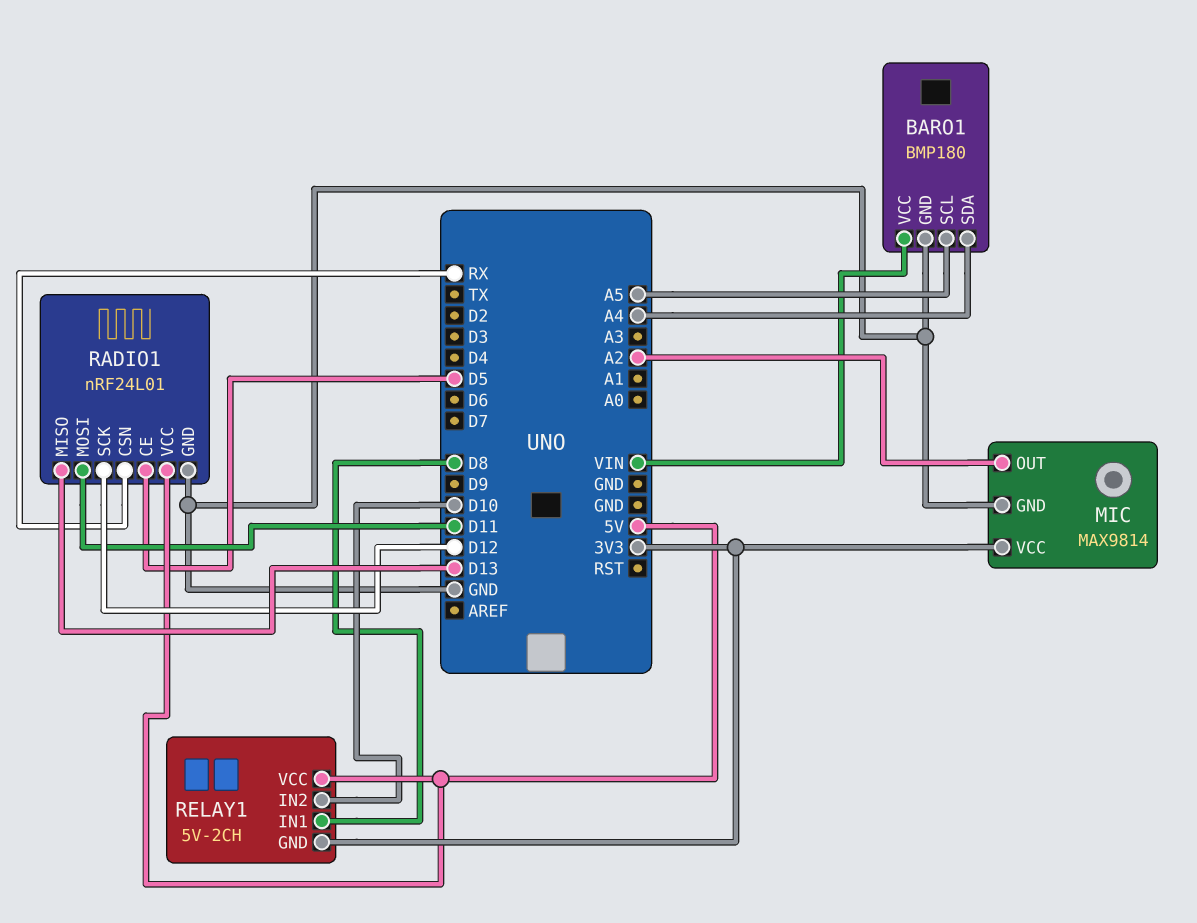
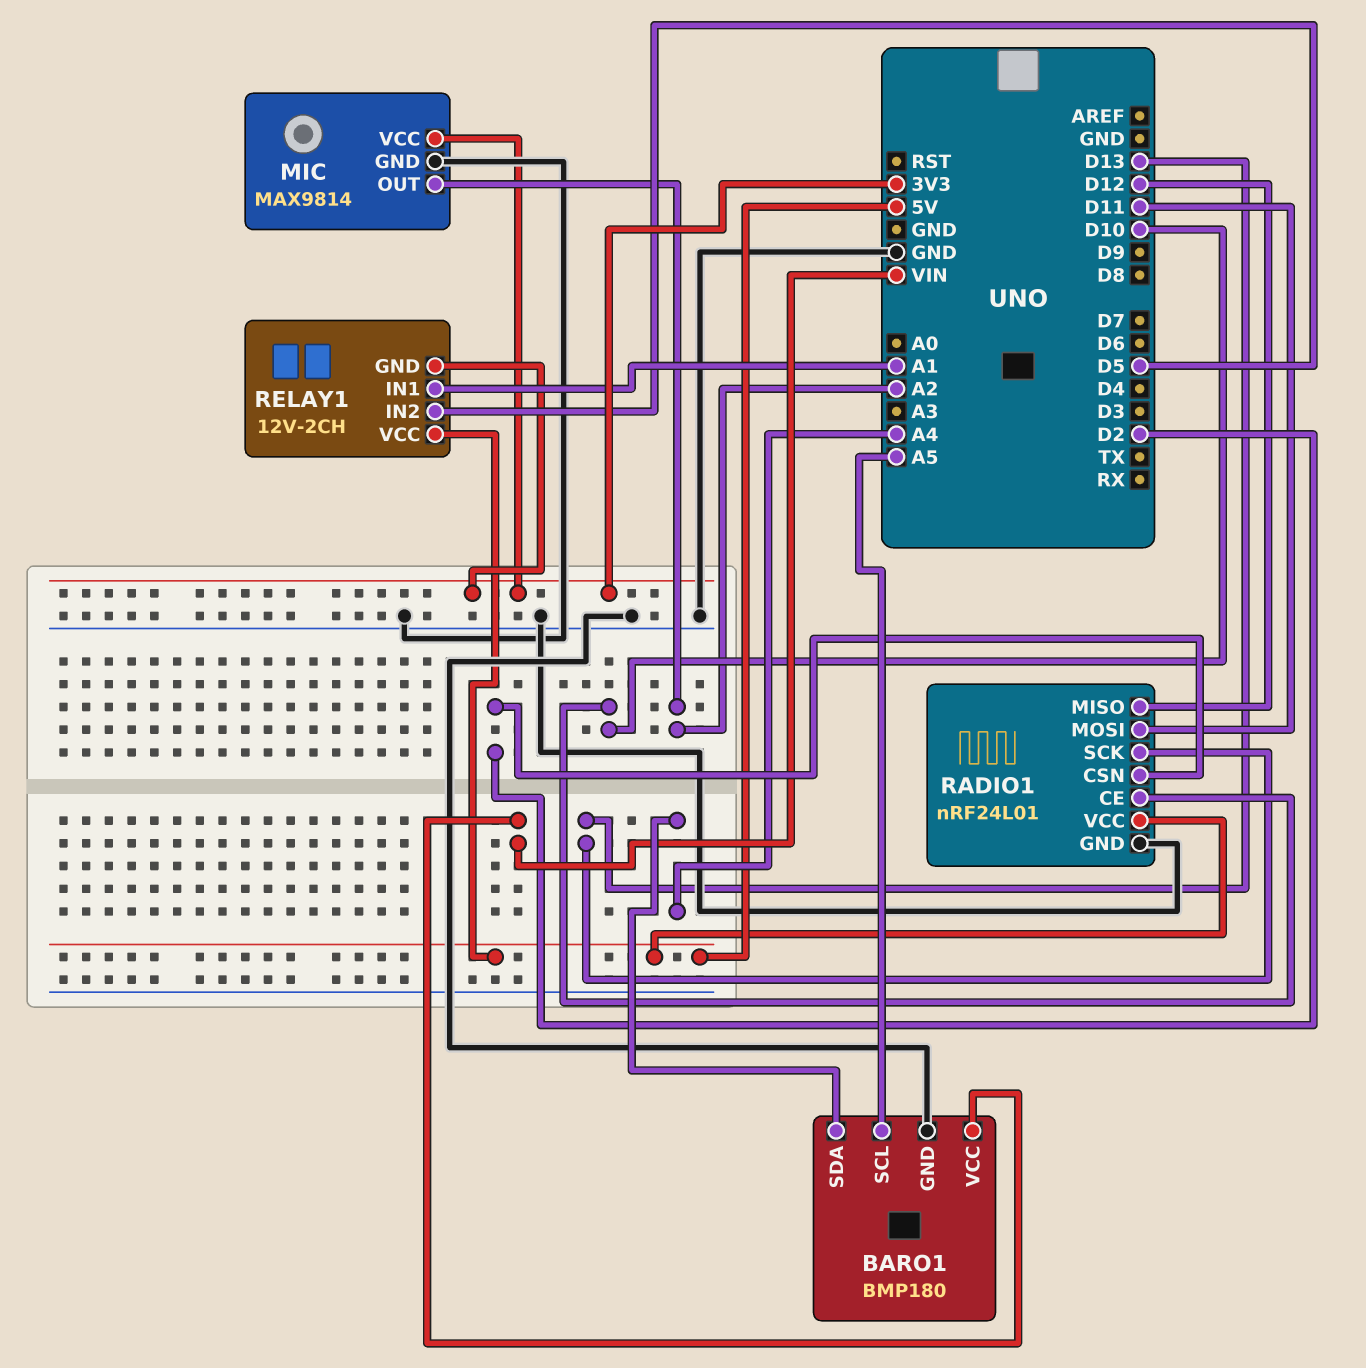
RADIO1 pin CE: D5 -> D10
RADIO1 pin CSN: RX -> D2
RADIO1 pin MISO: D13 -> D12
RADIO1 pin SCK: D12 -> D13
RELAY1: 5V-2CH -> 12V-2CH
RELAY1 pin IN1: D8 -> A1
RELAY1 pin IN2: D10 -> D5

